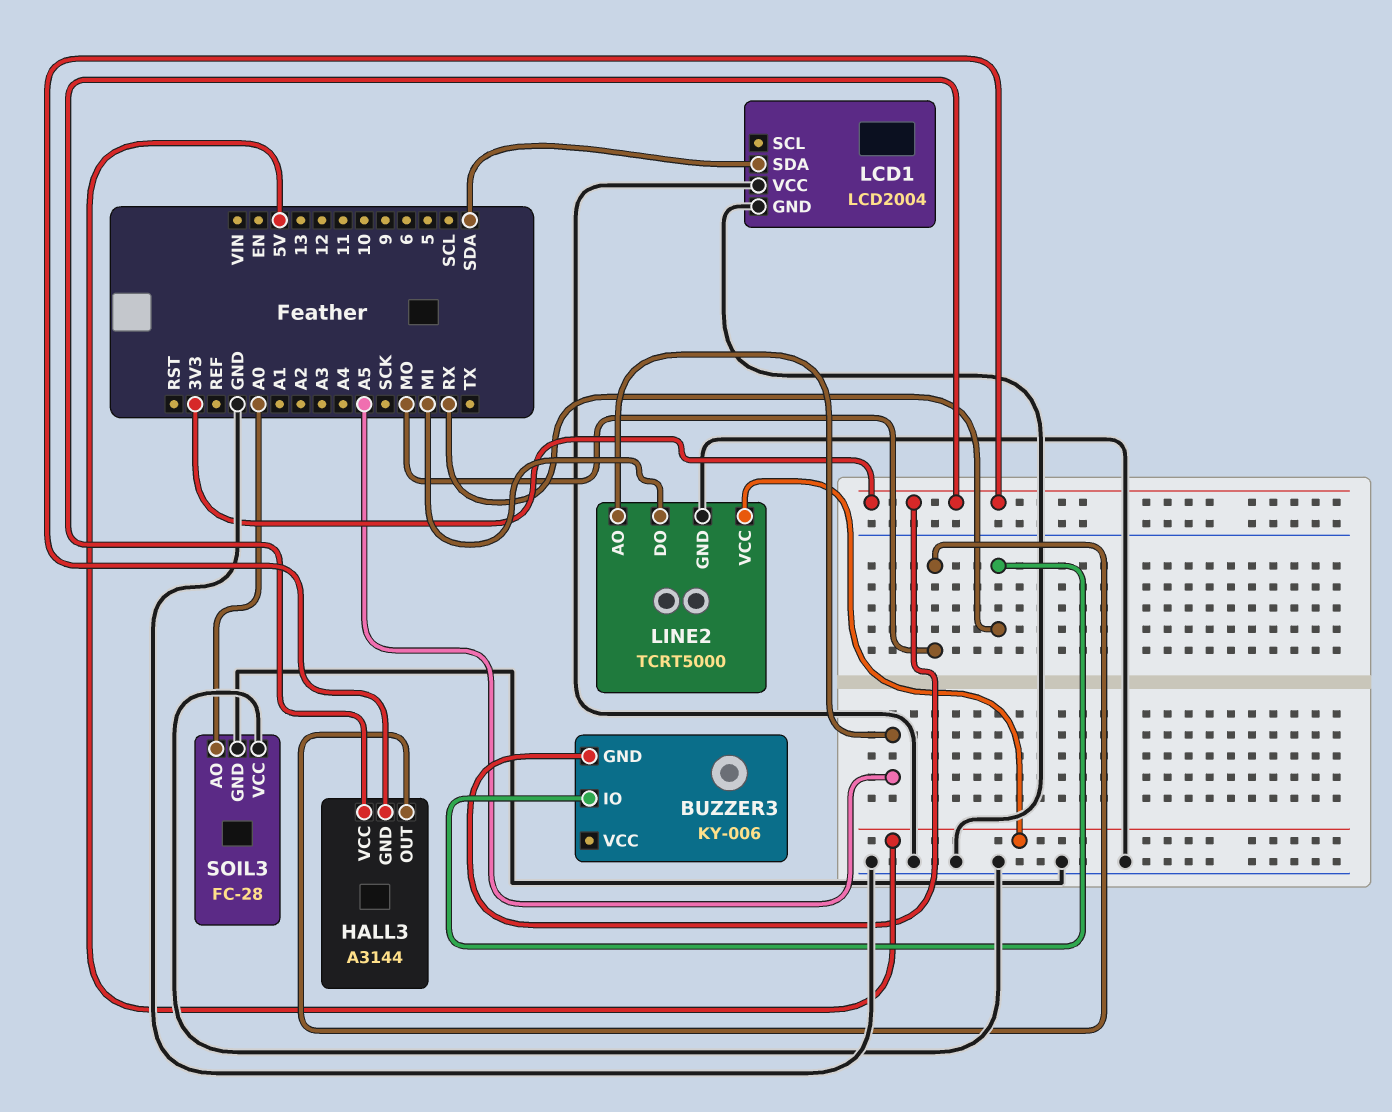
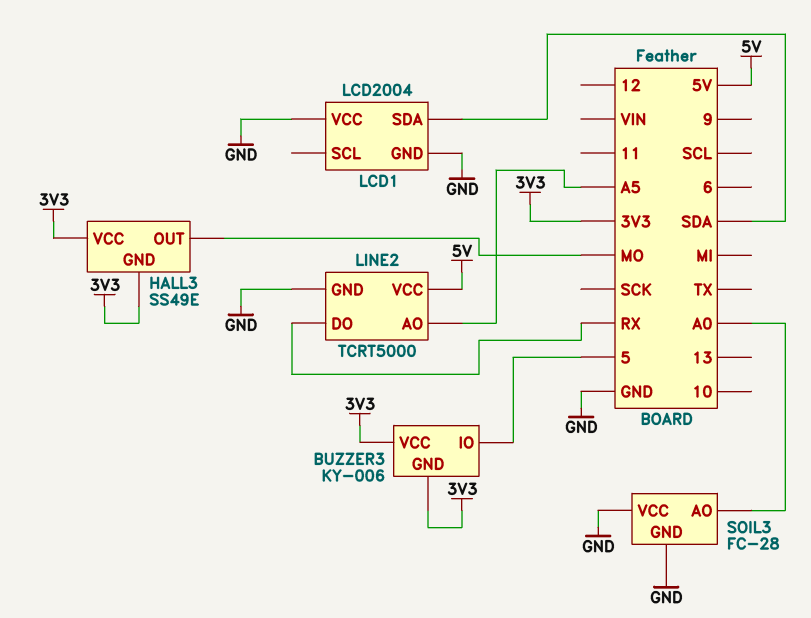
BUZZER3 pin IO: RX -> 5
BUZZER3 pin VCC: none -> 3V3
HALL3: A3144 -> SS49E
LINE2 pin DO: MI -> RX

